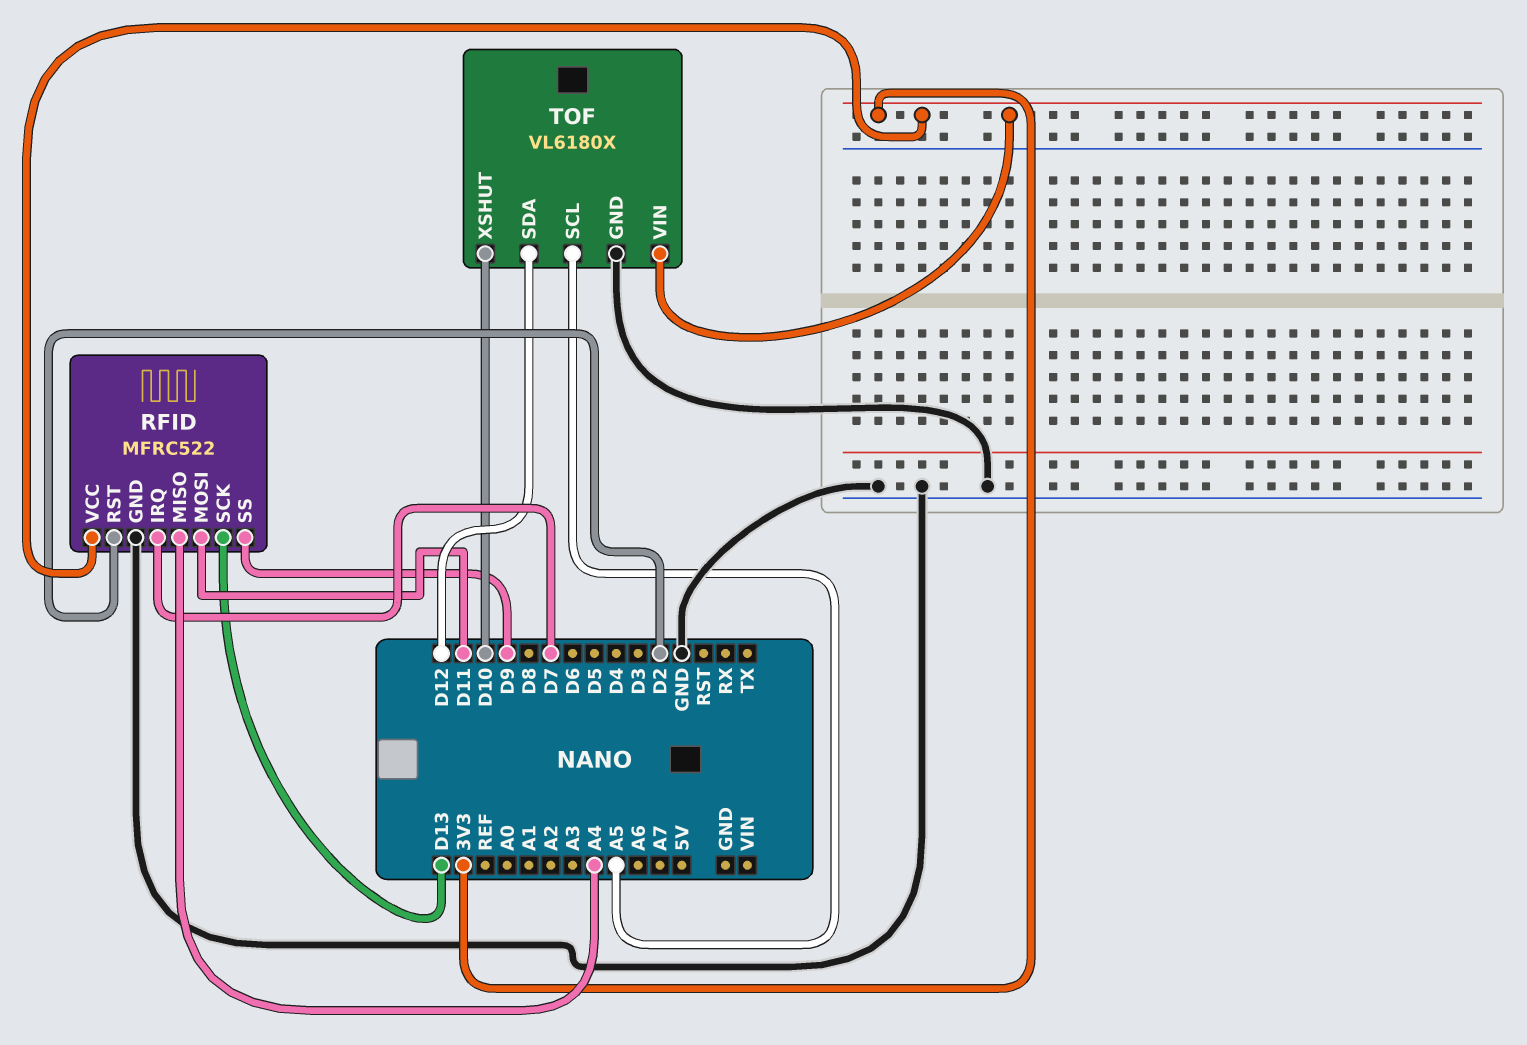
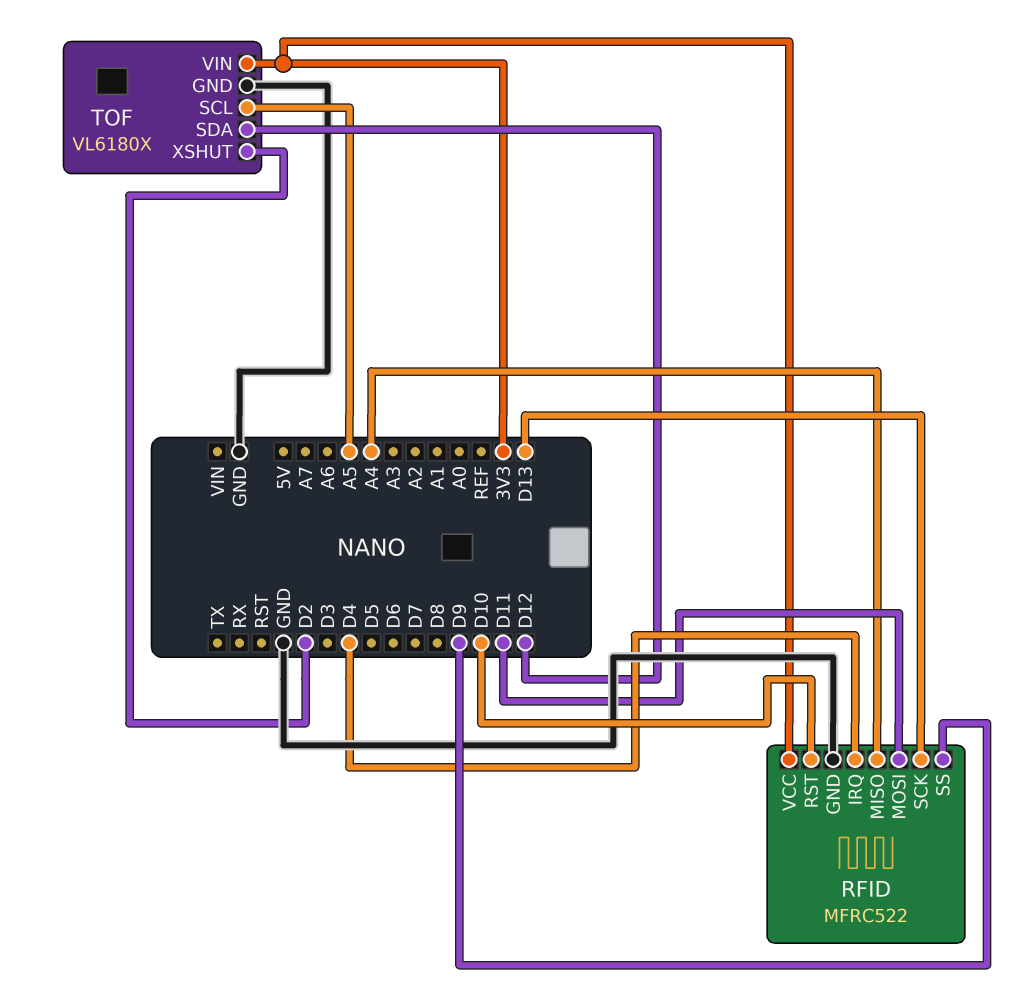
RFID pin IRQ: D7 -> D4
RFID pin RST: D2 -> D10
TOF pin XSHUT: D10 -> D2

